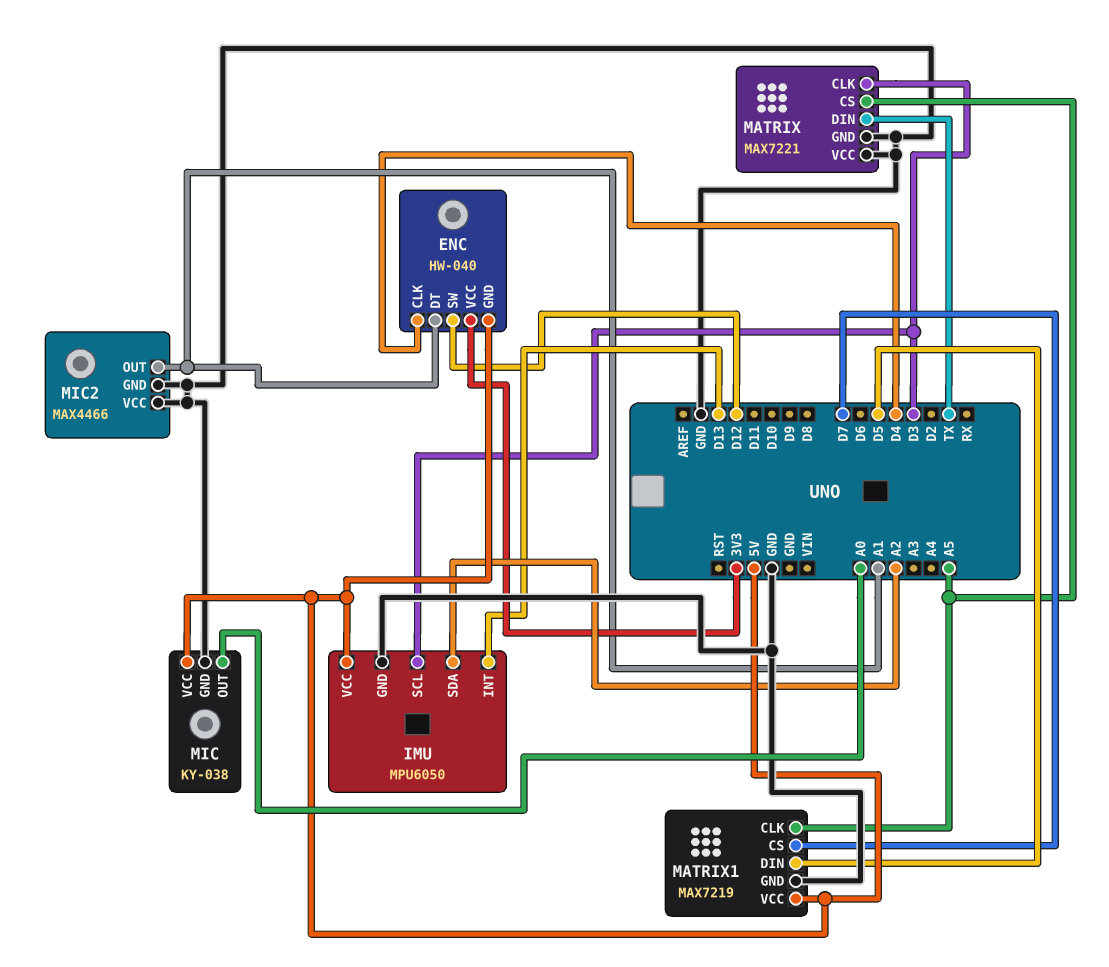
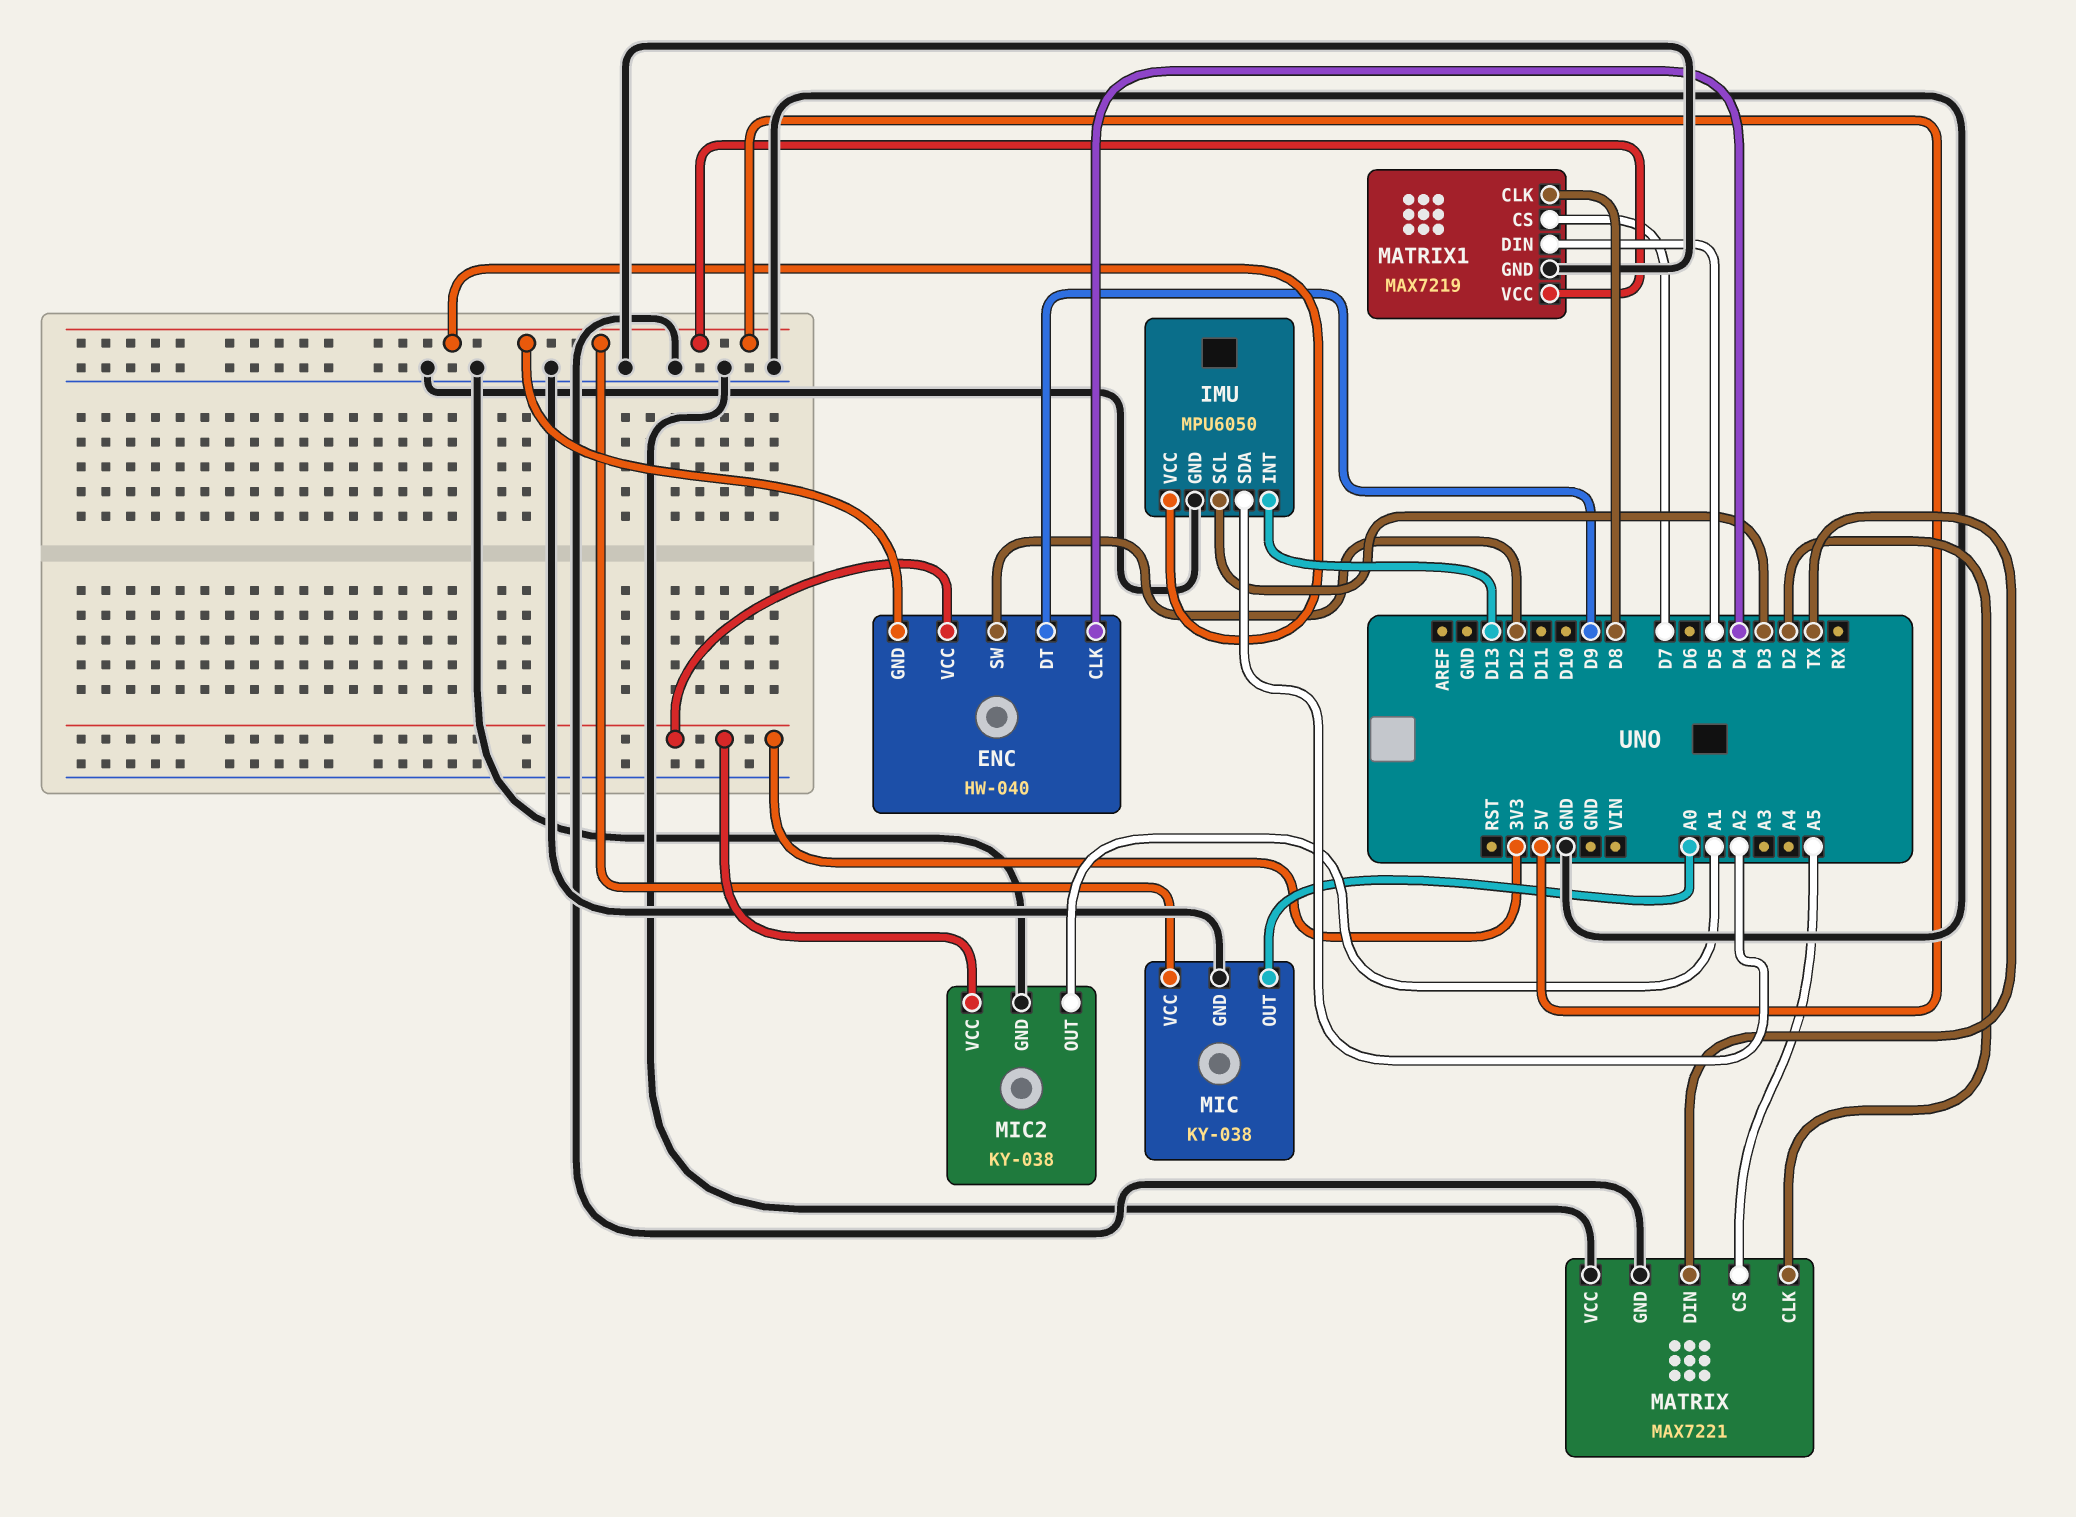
ENC pin DT: A1 -> D9
MATRIX pin CLK: D3 -> D2
MATRIX1 pin CLK: A5 -> D8
MIC2: MAX4466 -> KY-038
MIC2 pin VCC: GND -> 3V3

